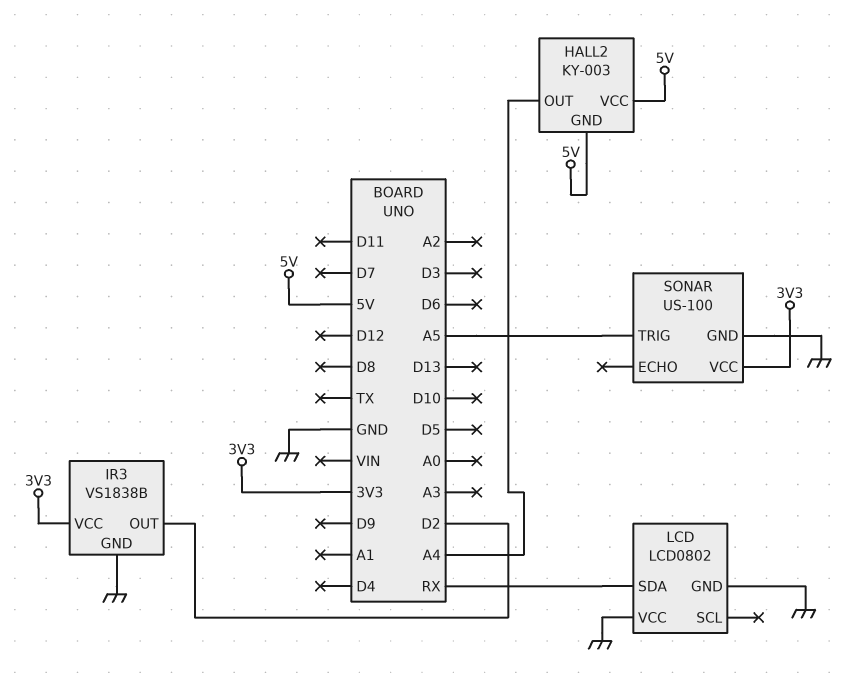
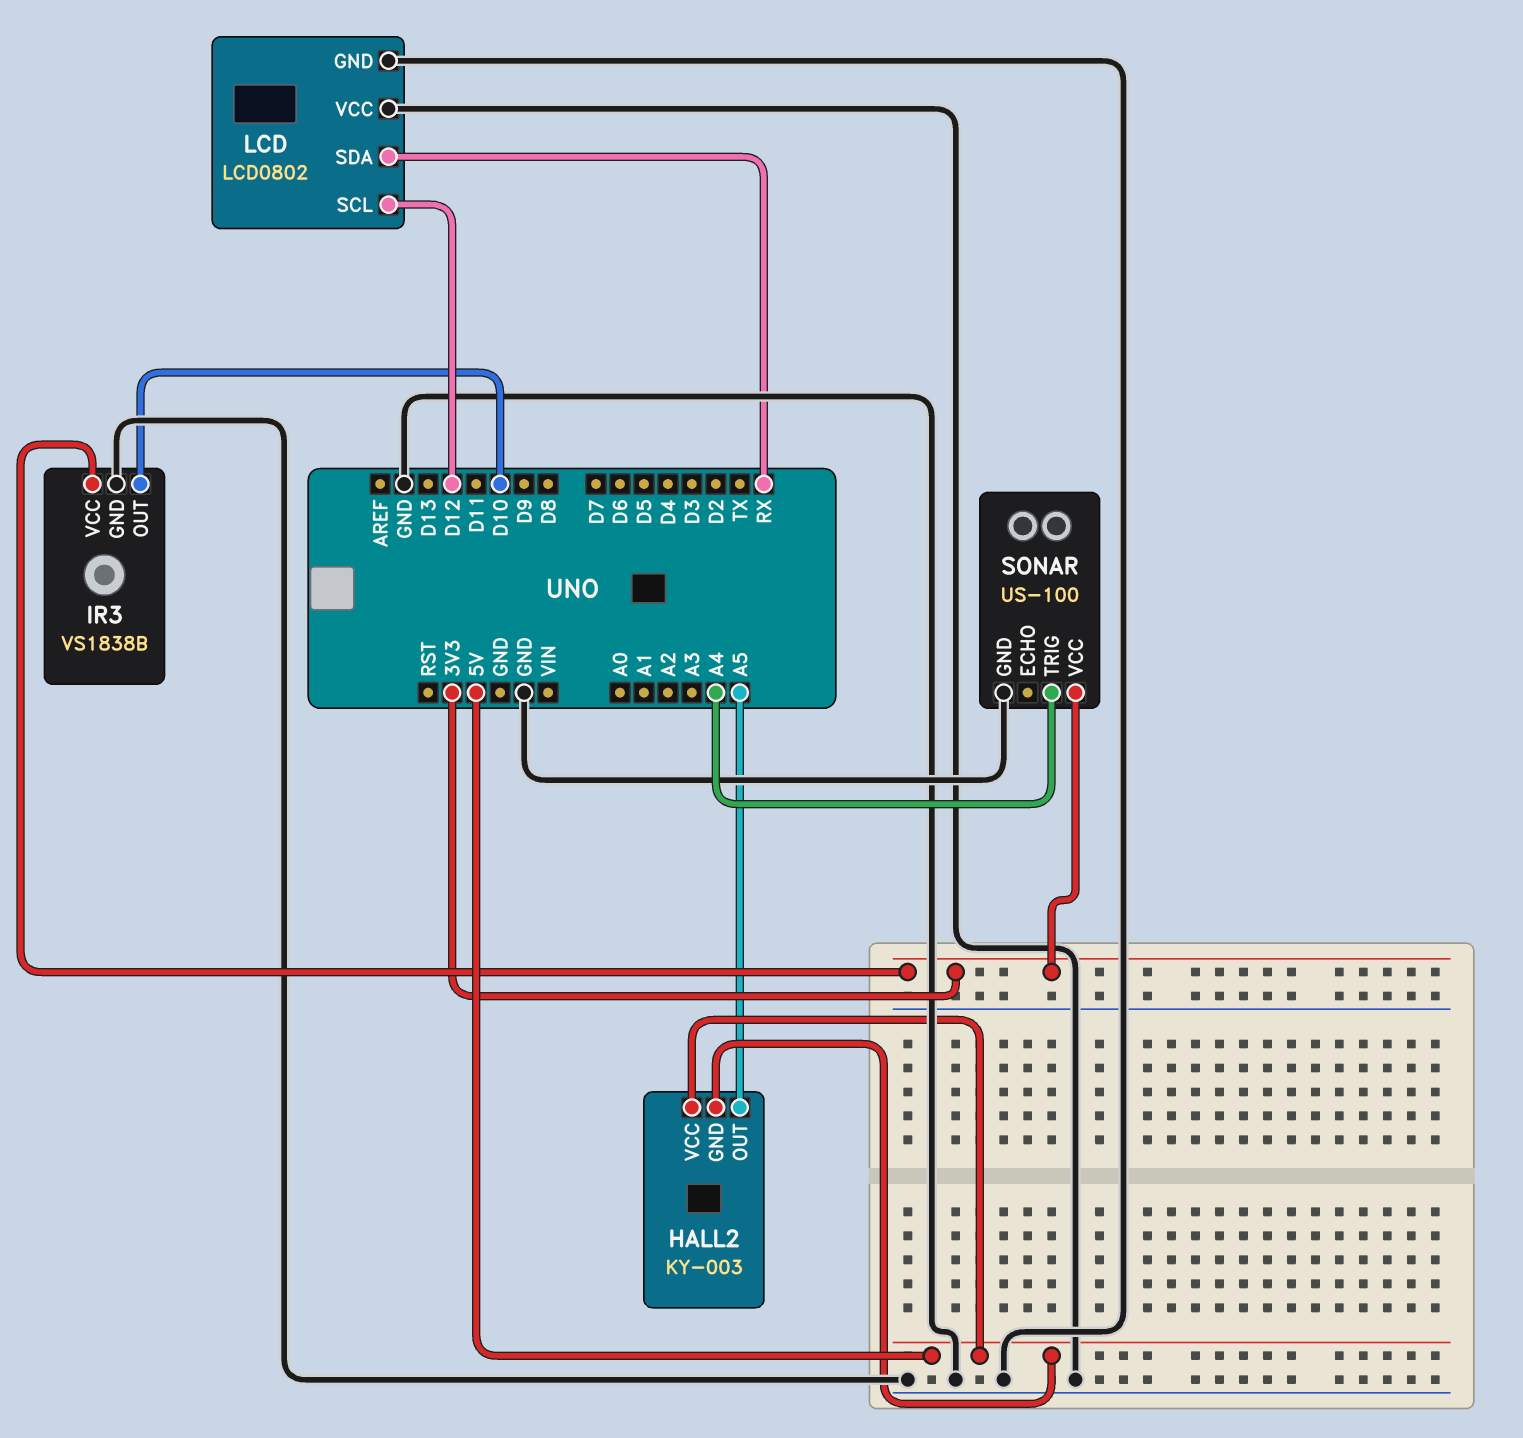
HALL2 pin OUT: A4 -> A5
IR3 pin OUT: D2 -> D10
LCD pin SCL: none -> D12
SONAR pin TRIG: A5 -> A4

